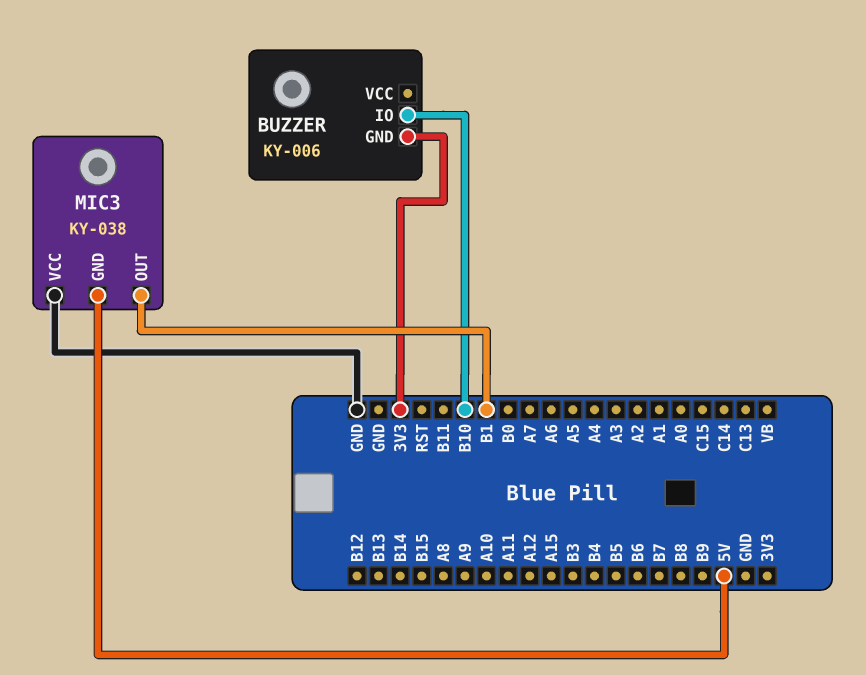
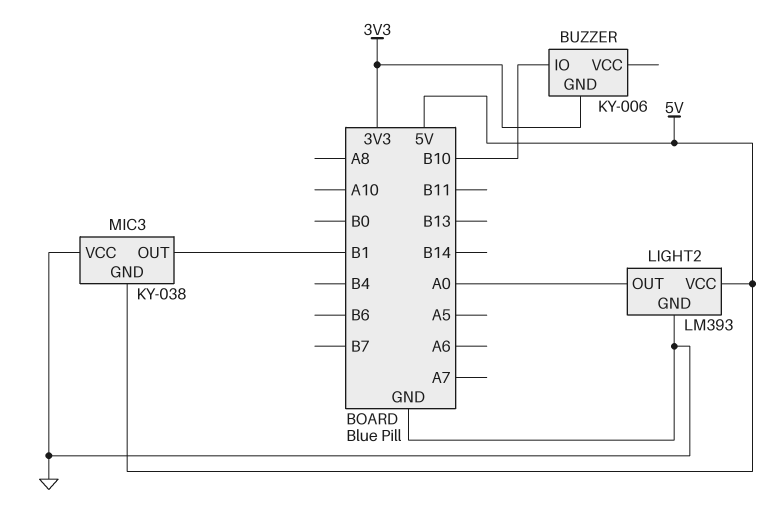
LIGHT2: none -> LM393
LIGHT2 pin GND: none -> GND
LIGHT2 pin OUT: none -> A0
LIGHT2 pin VCC: none -> 5V

